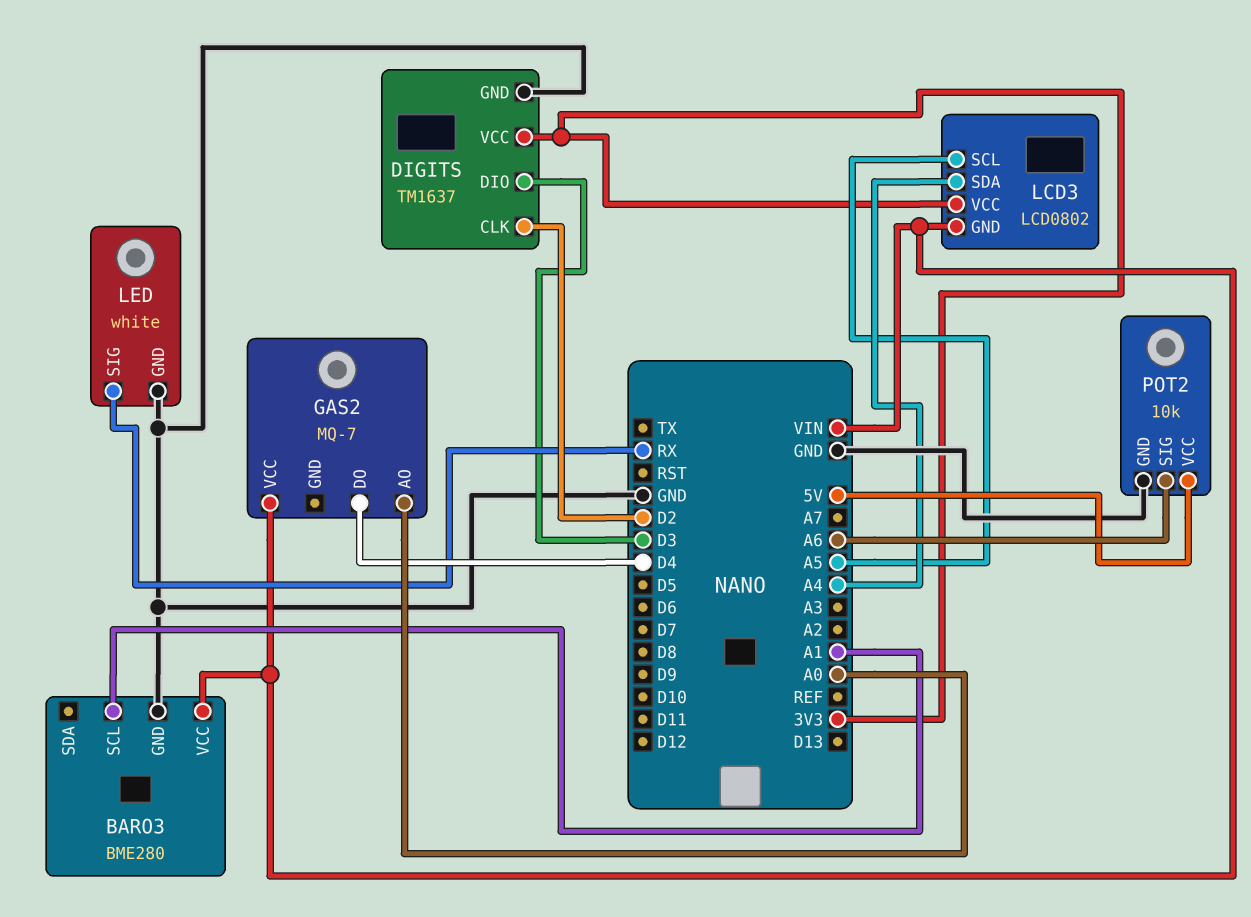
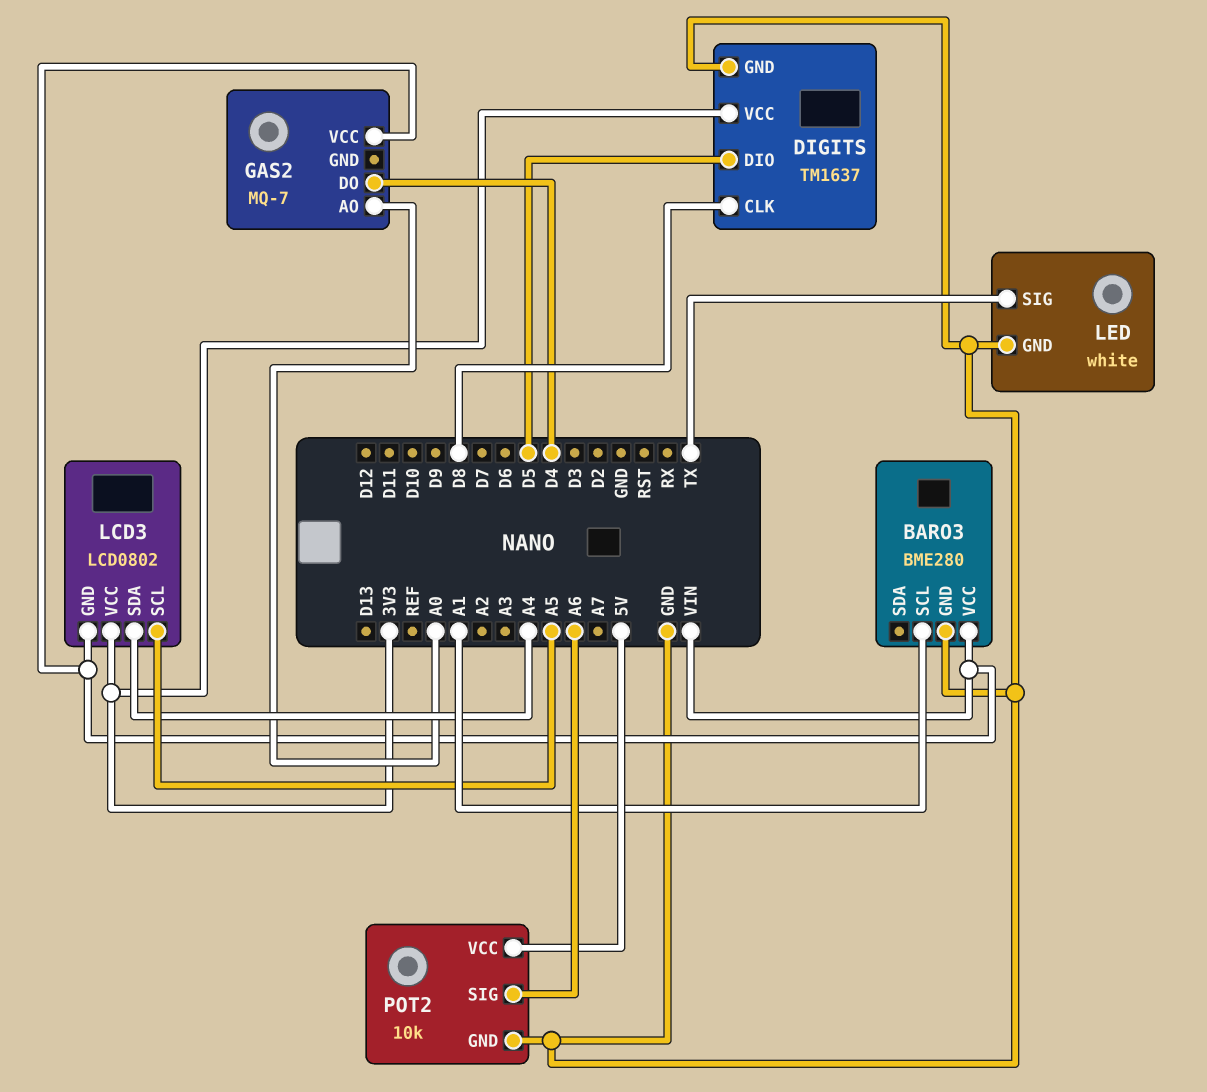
DIGITS pin CLK: D2 -> D8
DIGITS pin DIO: D3 -> D5
LED pin SIG: RX -> TX

